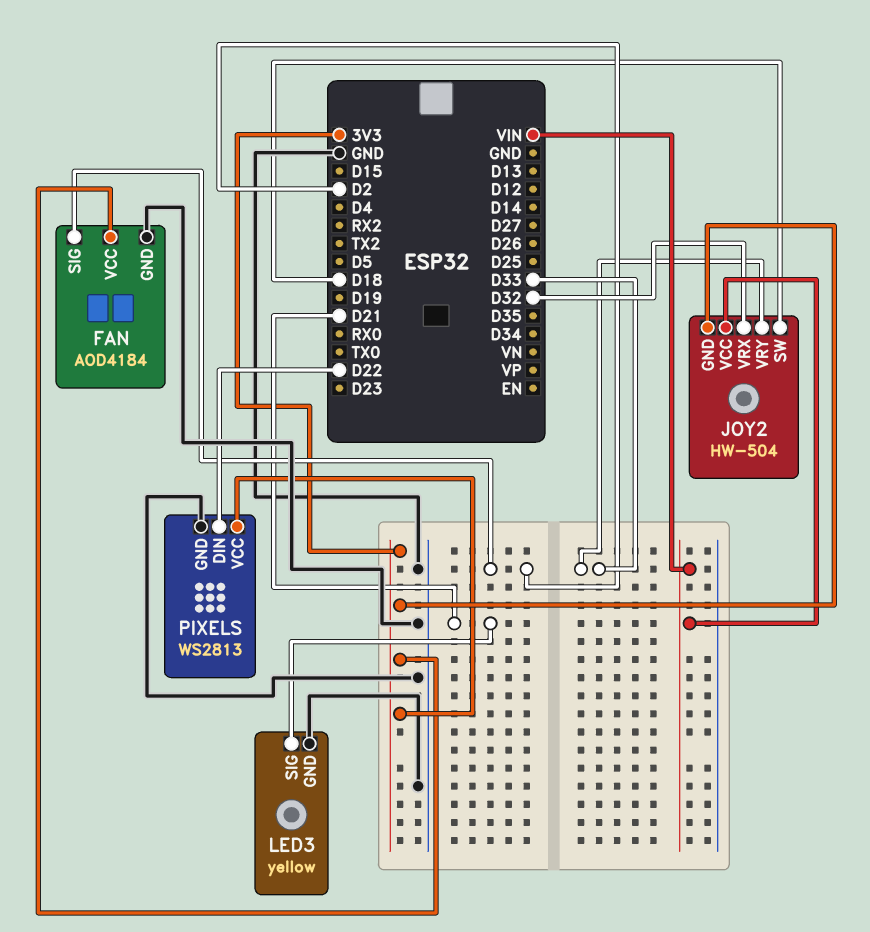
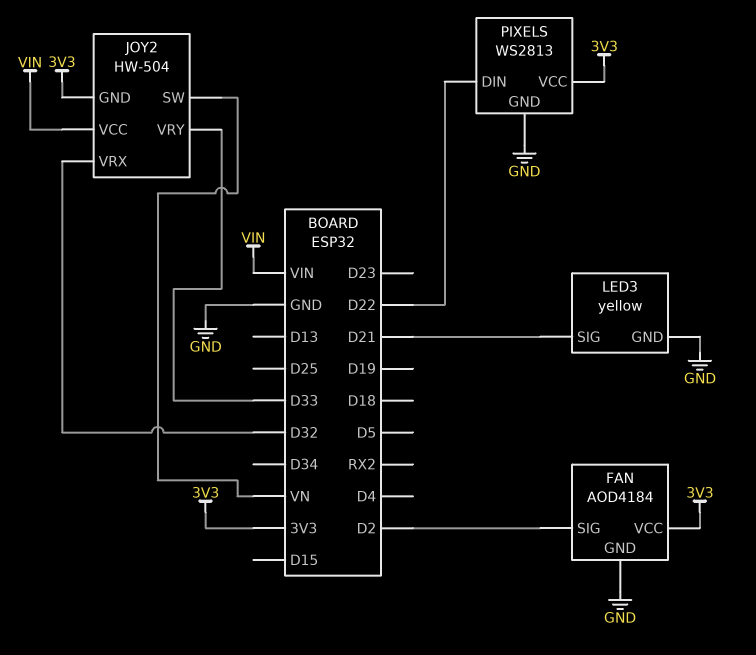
JOY2 pin SW: D18 -> VN

